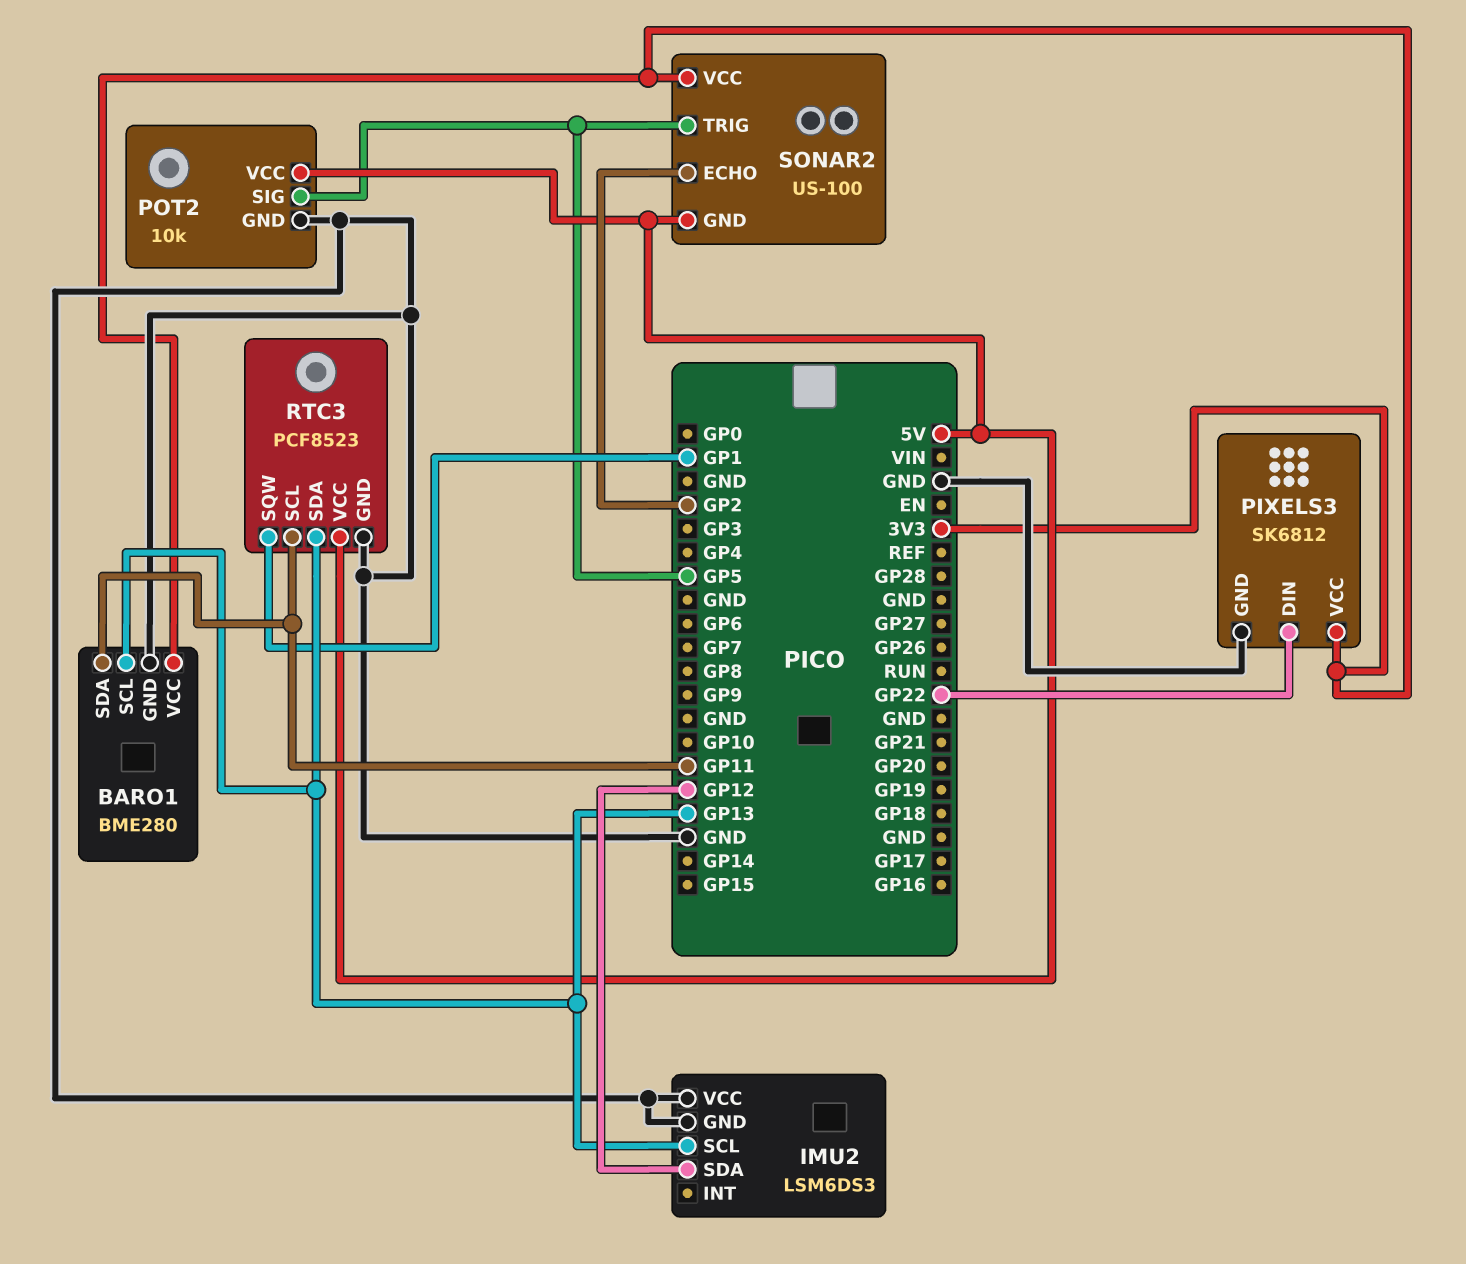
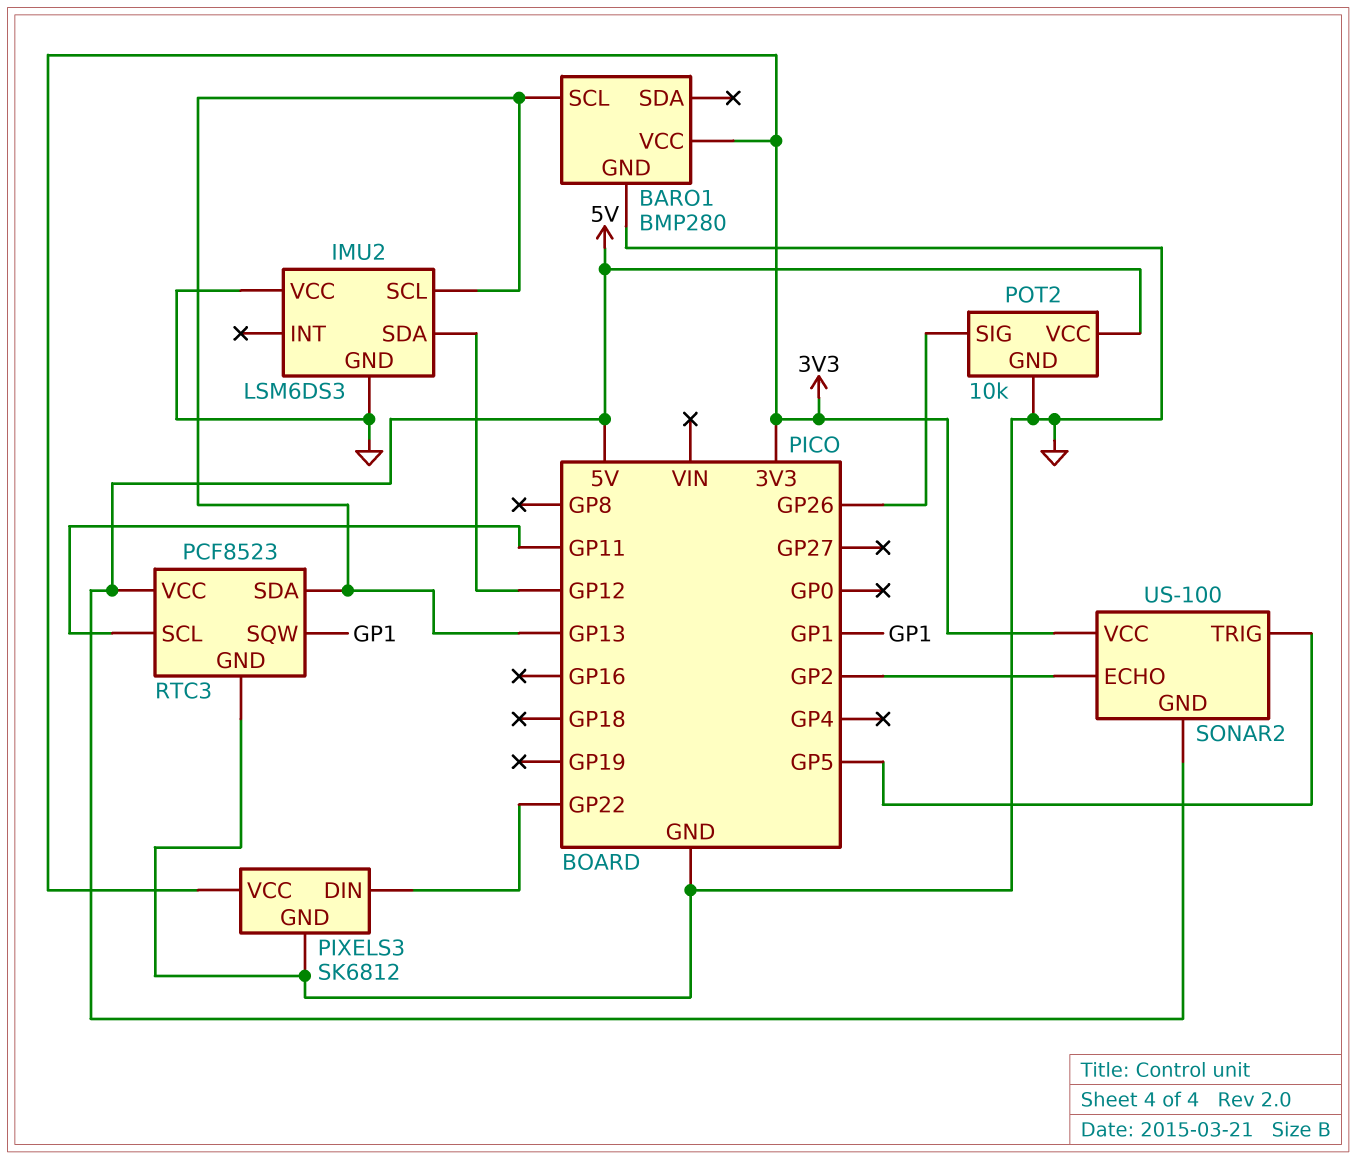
BARO1: BME280 -> BMP280
BARO1 pin SDA: GP11 -> none
POT2 pin SIG: GP5 -> GP26

